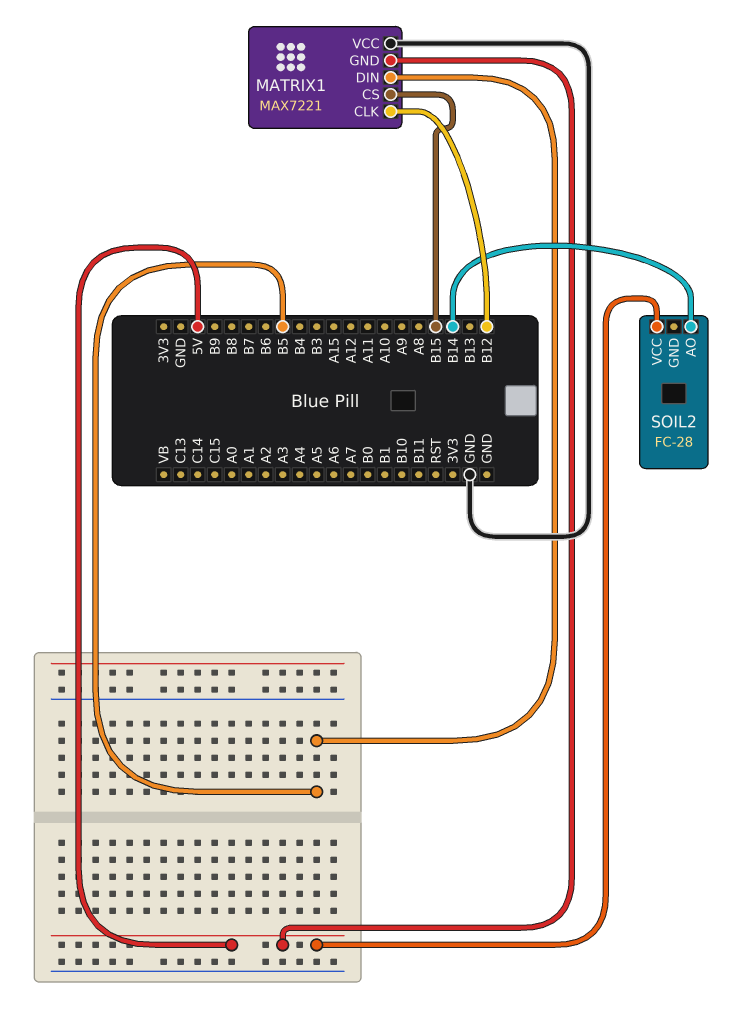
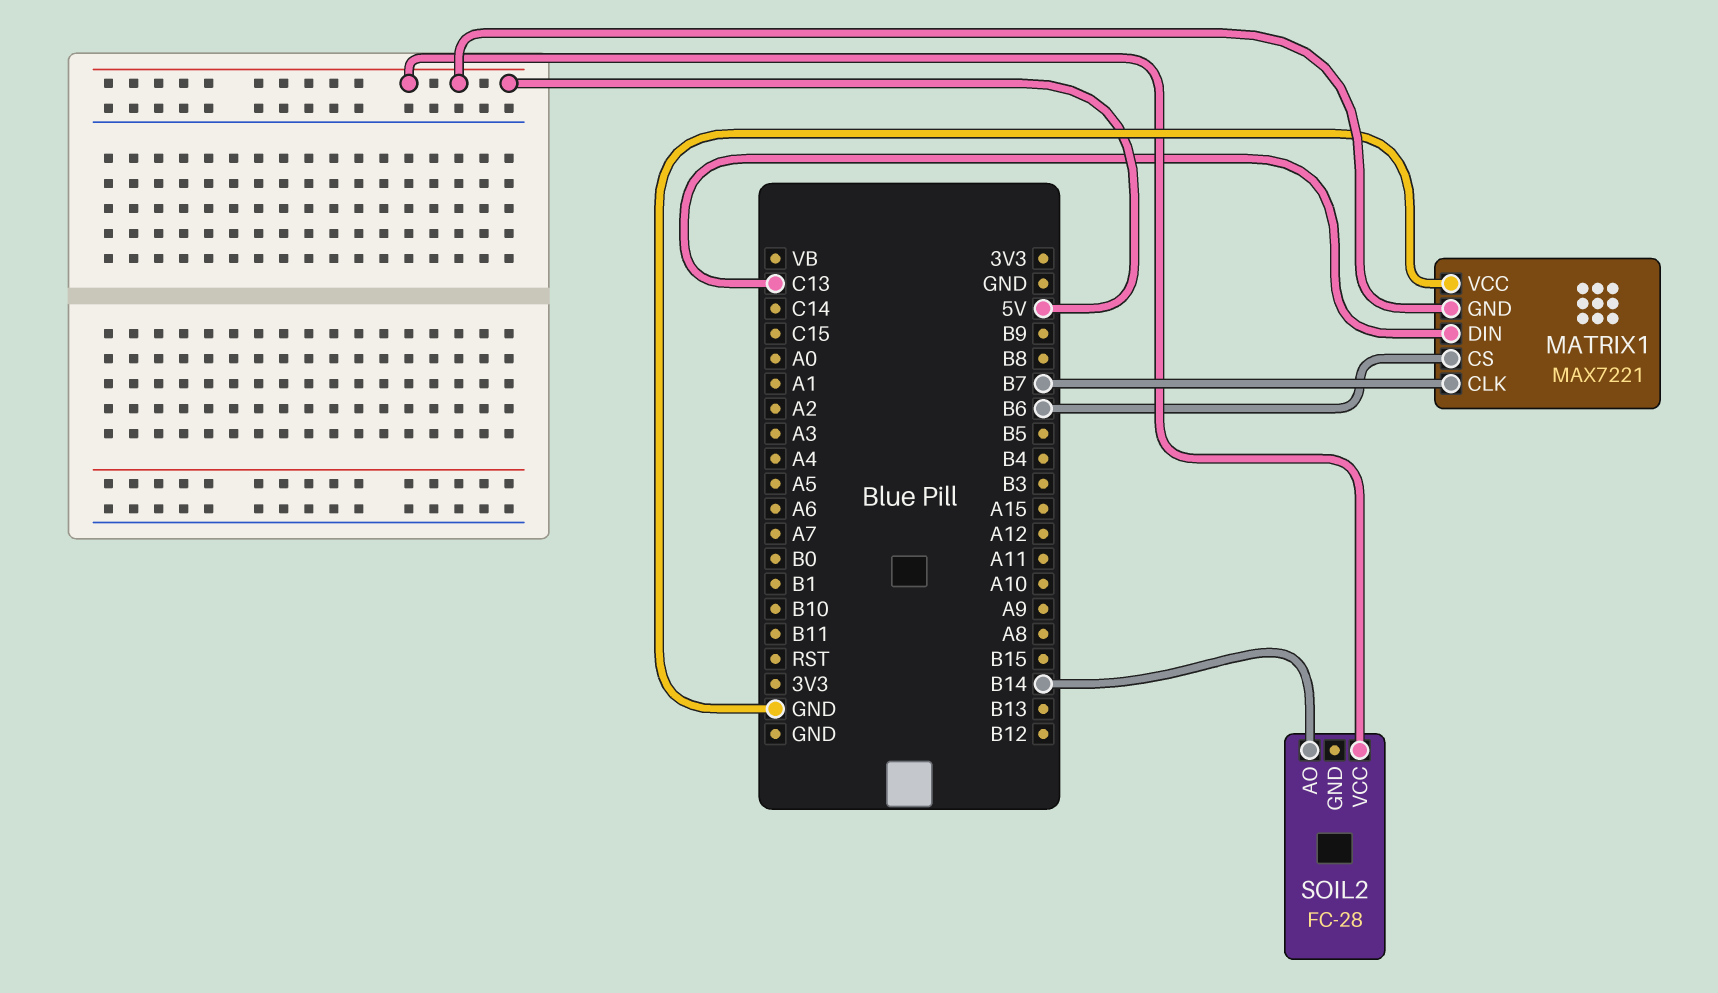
MATRIX1 pin CLK: B12 -> B7
MATRIX1 pin CS: B15 -> B6
MATRIX1 pin DIN: B5 -> C13

